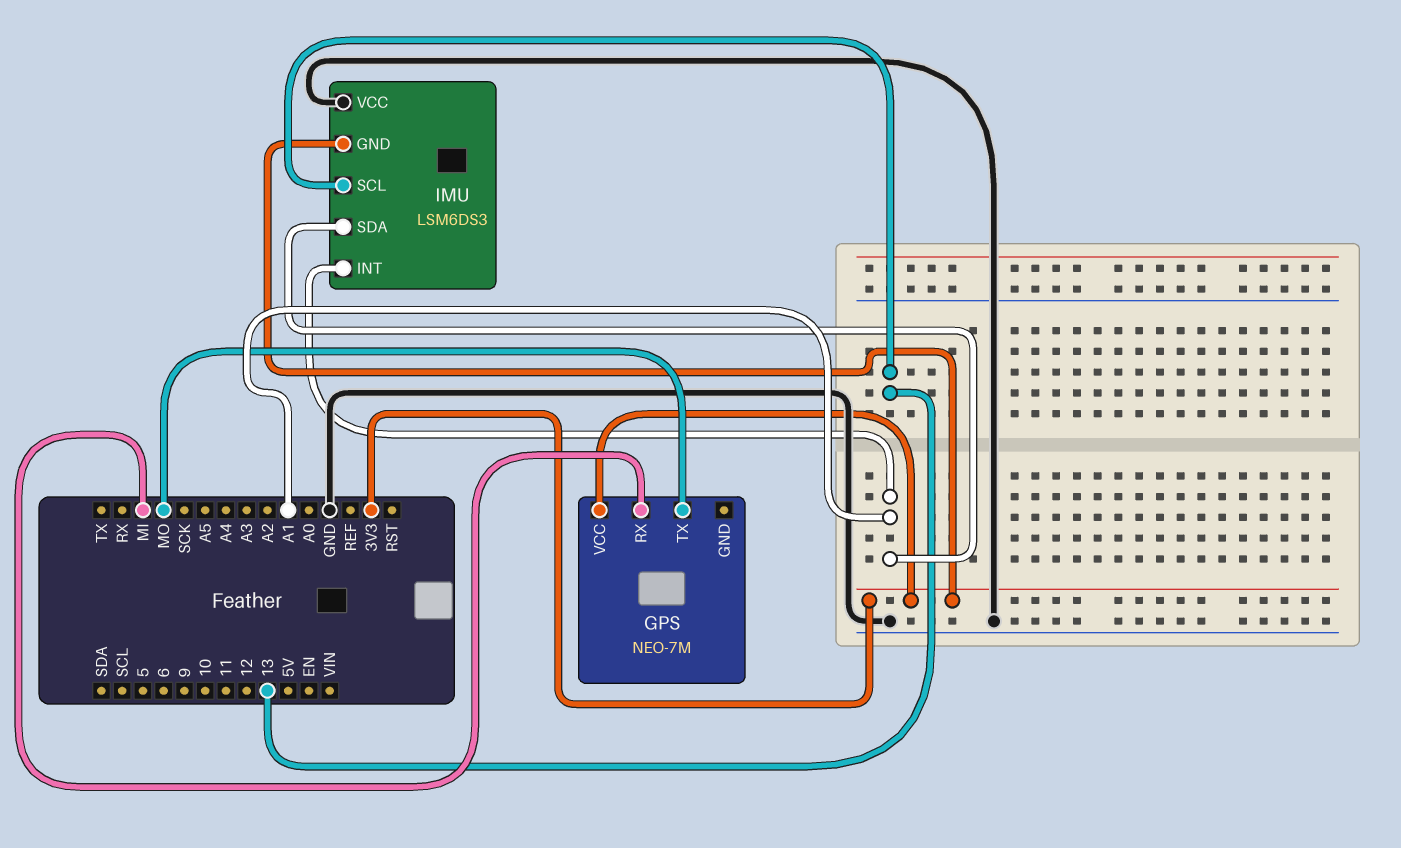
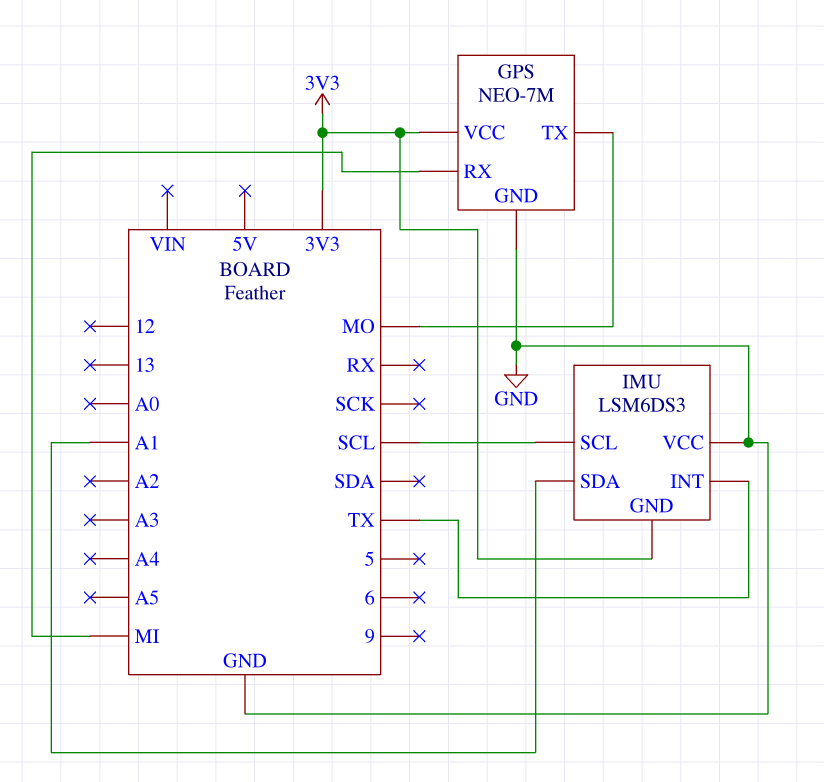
GPS pin GND: none -> GND
IMU pin INT: A1 -> TX
IMU pin SCL: 13 -> SCL

